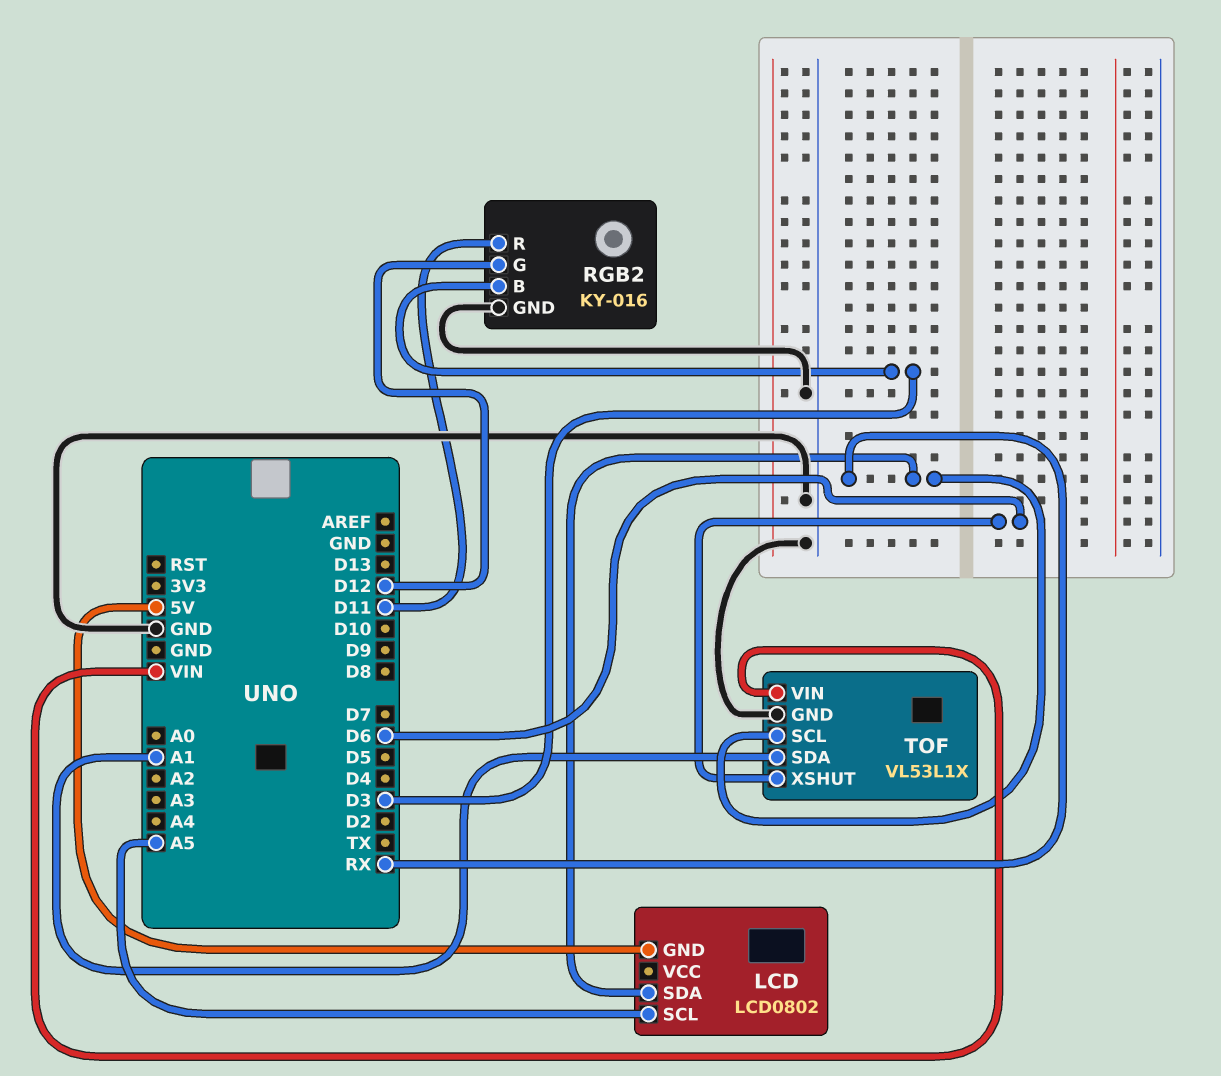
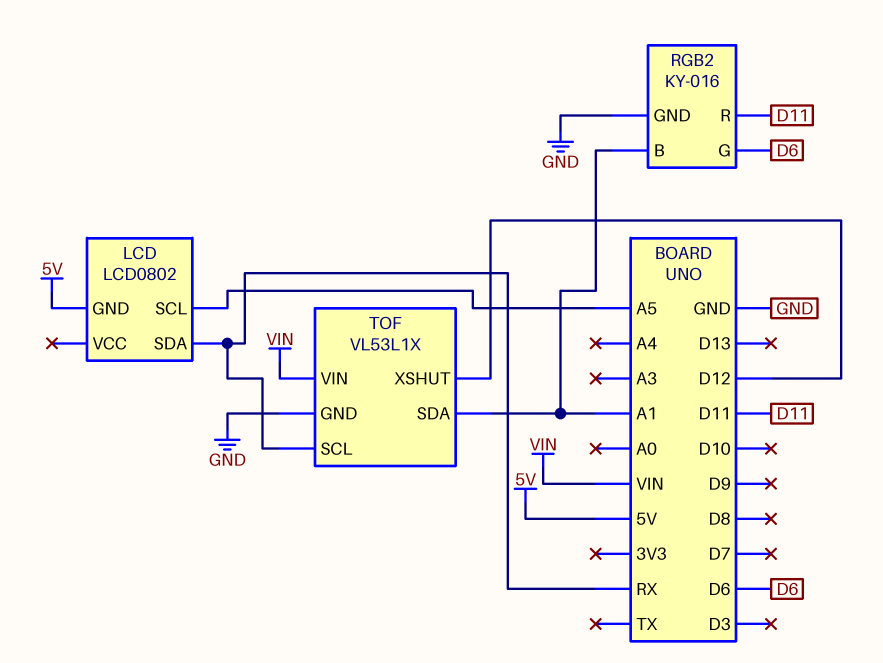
RGB2 pin B: D3 -> A1
RGB2 pin G: D12 -> D6
TOF pin XSHUT: D6 -> D12

